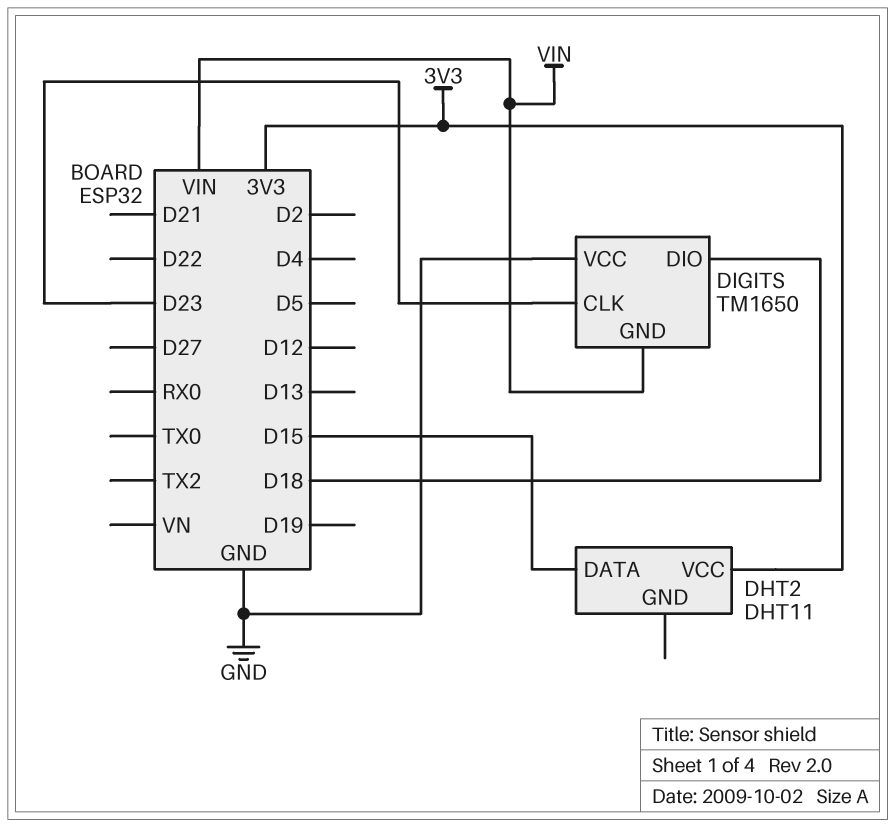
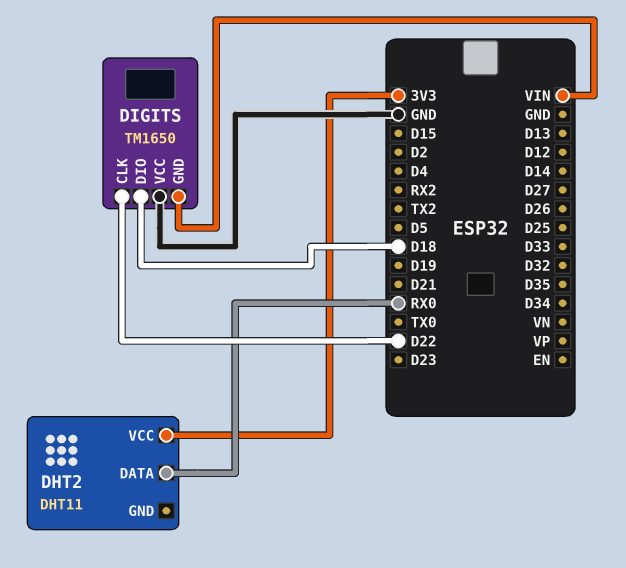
DHT2 pin DATA: D15 -> RX0
DIGITS pin CLK: D23 -> D22

